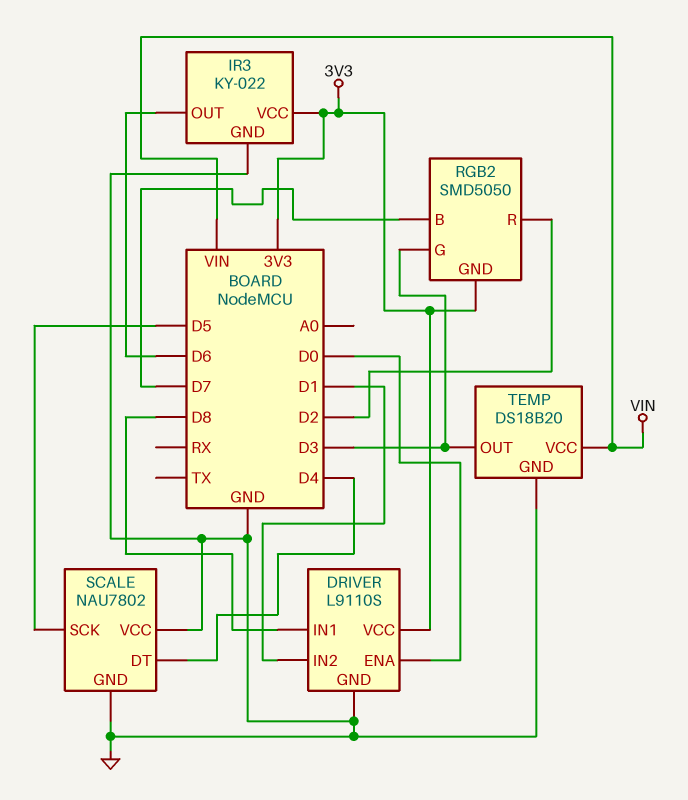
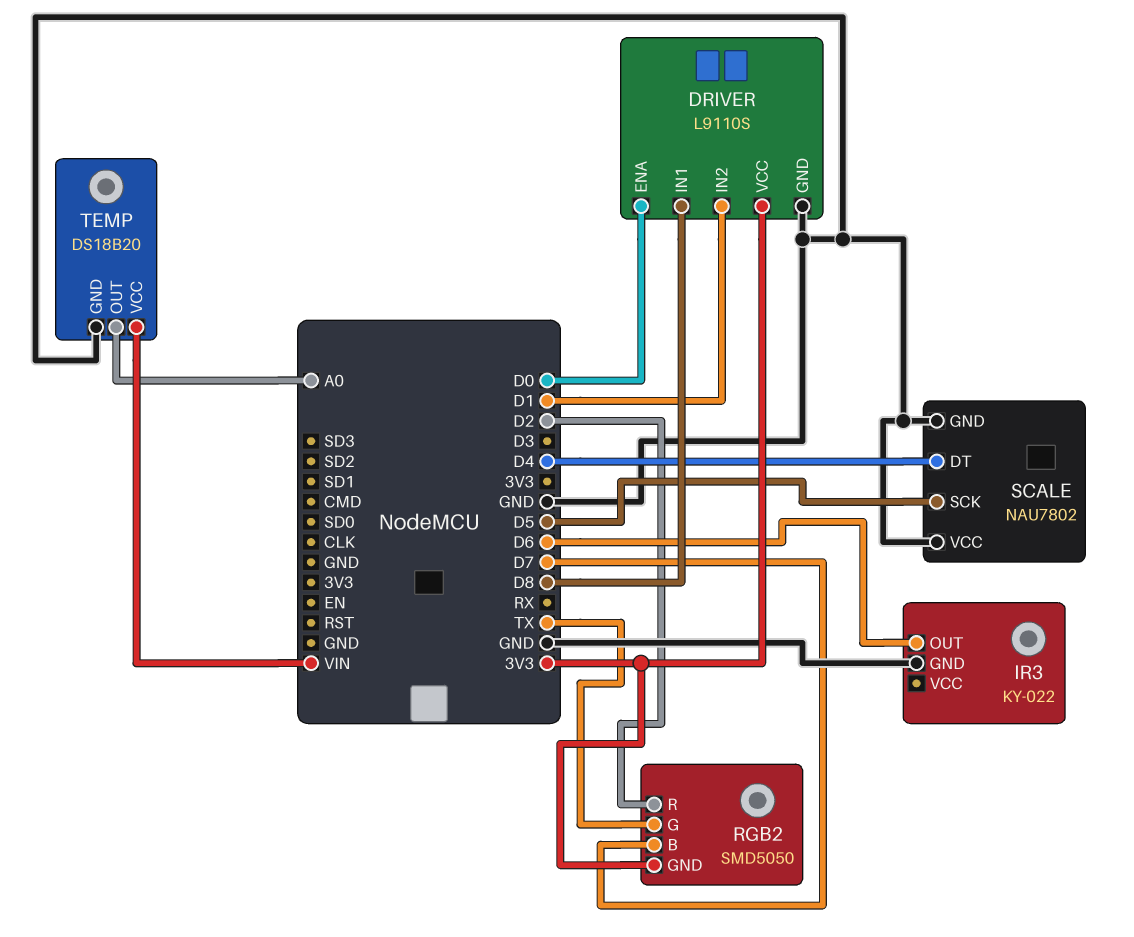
IR3 pin VCC: 3V3 -> none
RGB2 pin G: D3 -> TX
TEMP pin OUT: D3 -> A0

